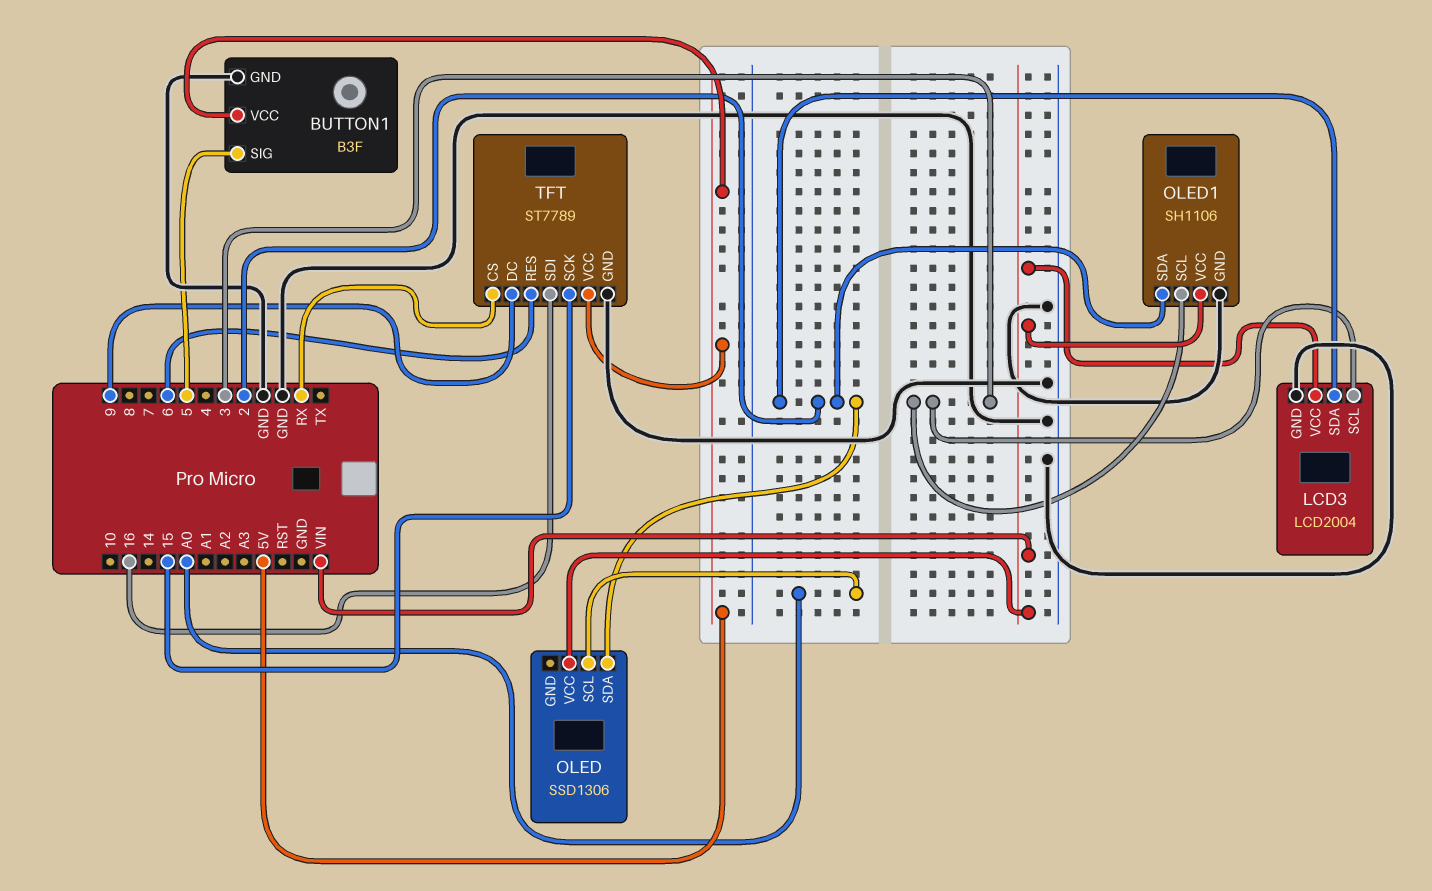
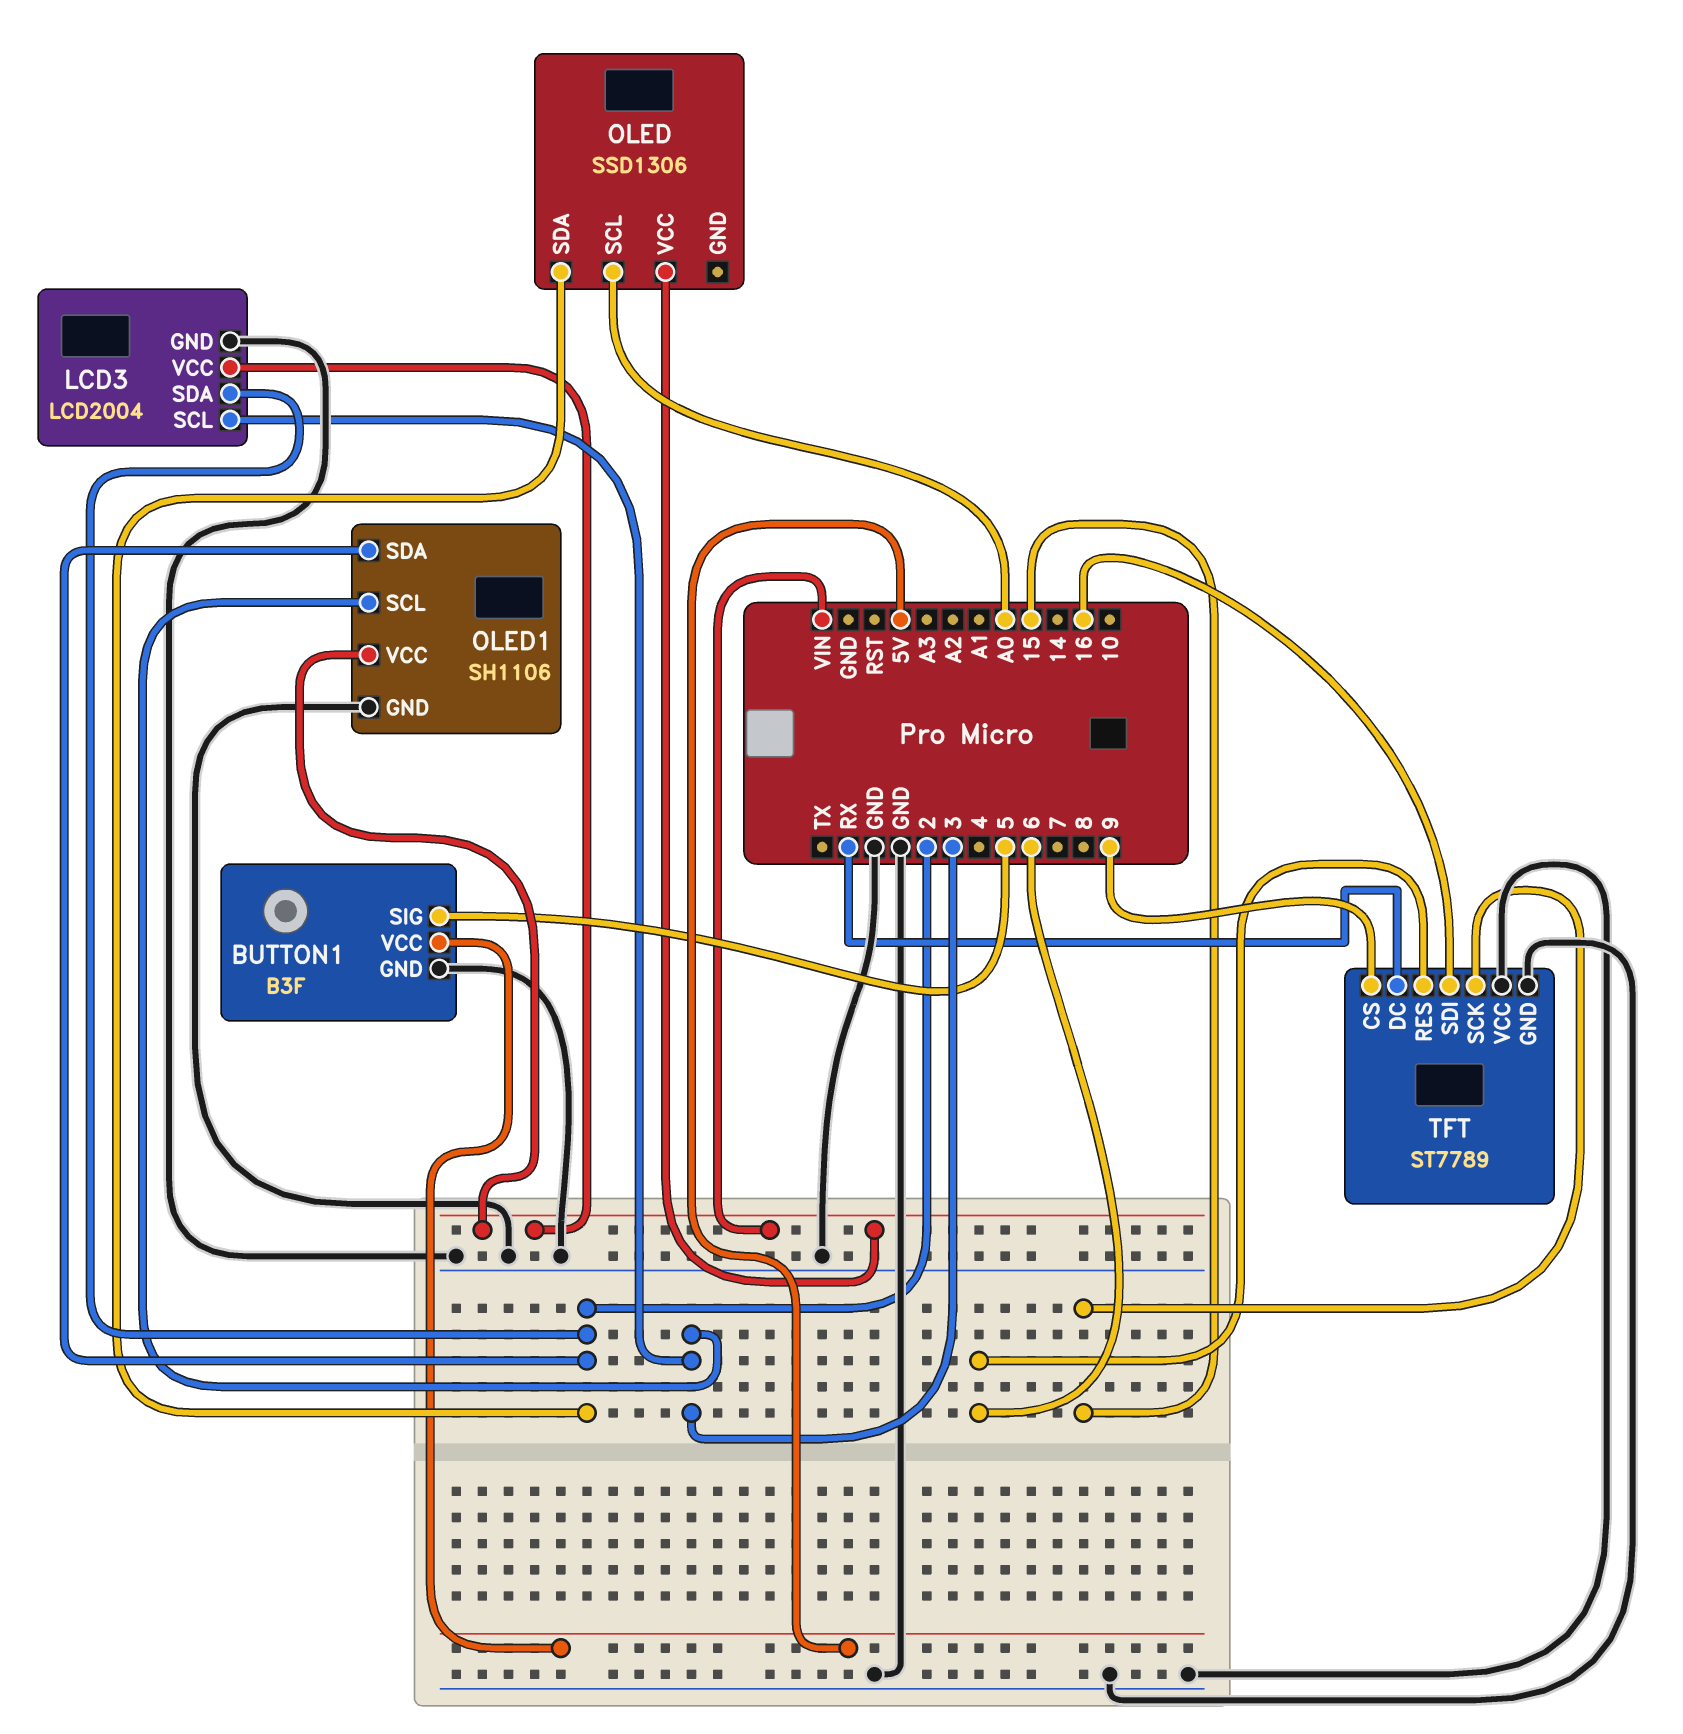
TFT pin CS: RX -> 9
TFT pin DC: 9 -> RX
TFT pin VCC: 5V -> GND

